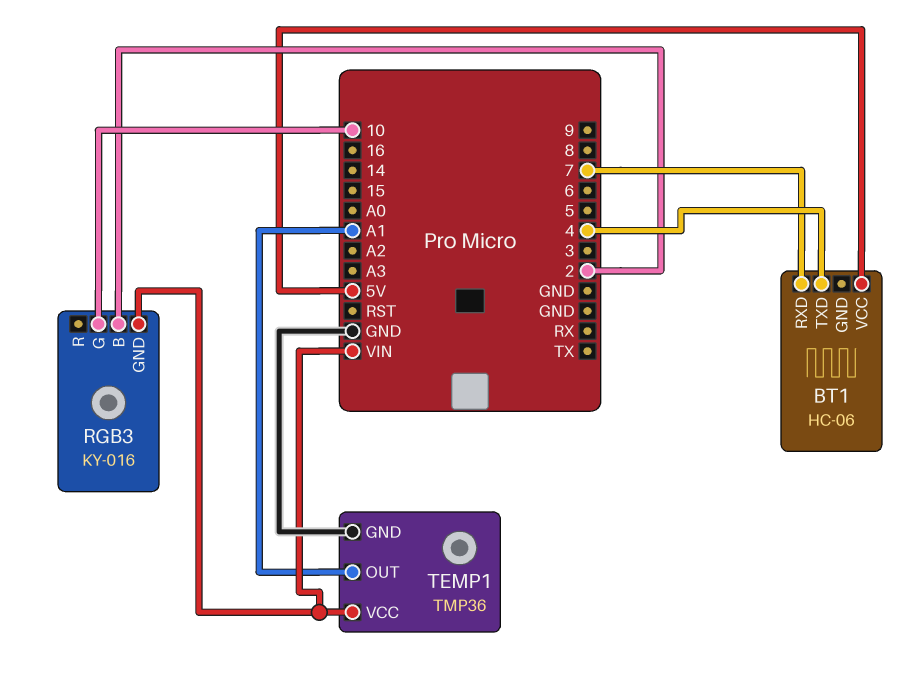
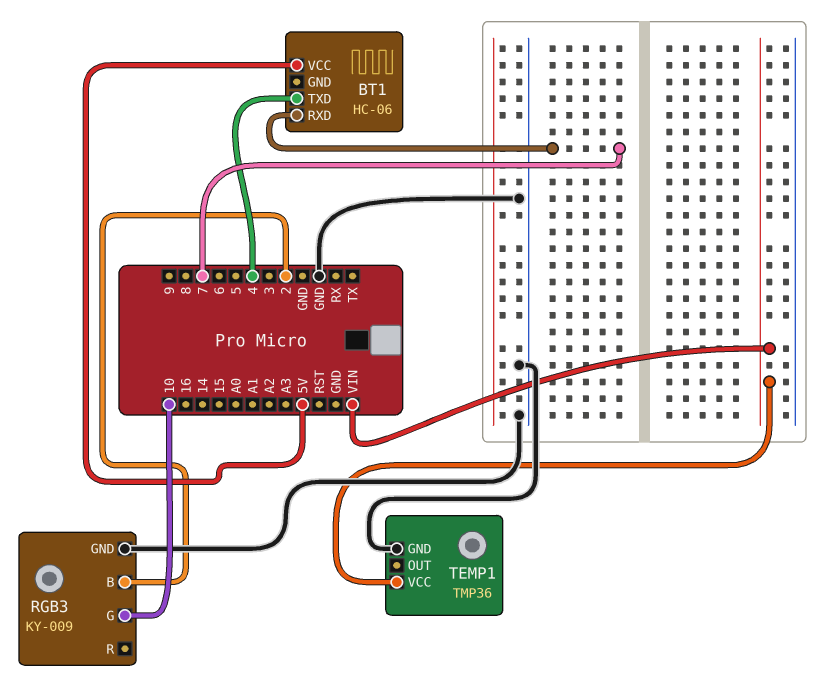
RGB3: KY-016 -> KY-009
RGB3 pin GND: VIN -> GND
TEMP1 pin OUT: A1 -> none

